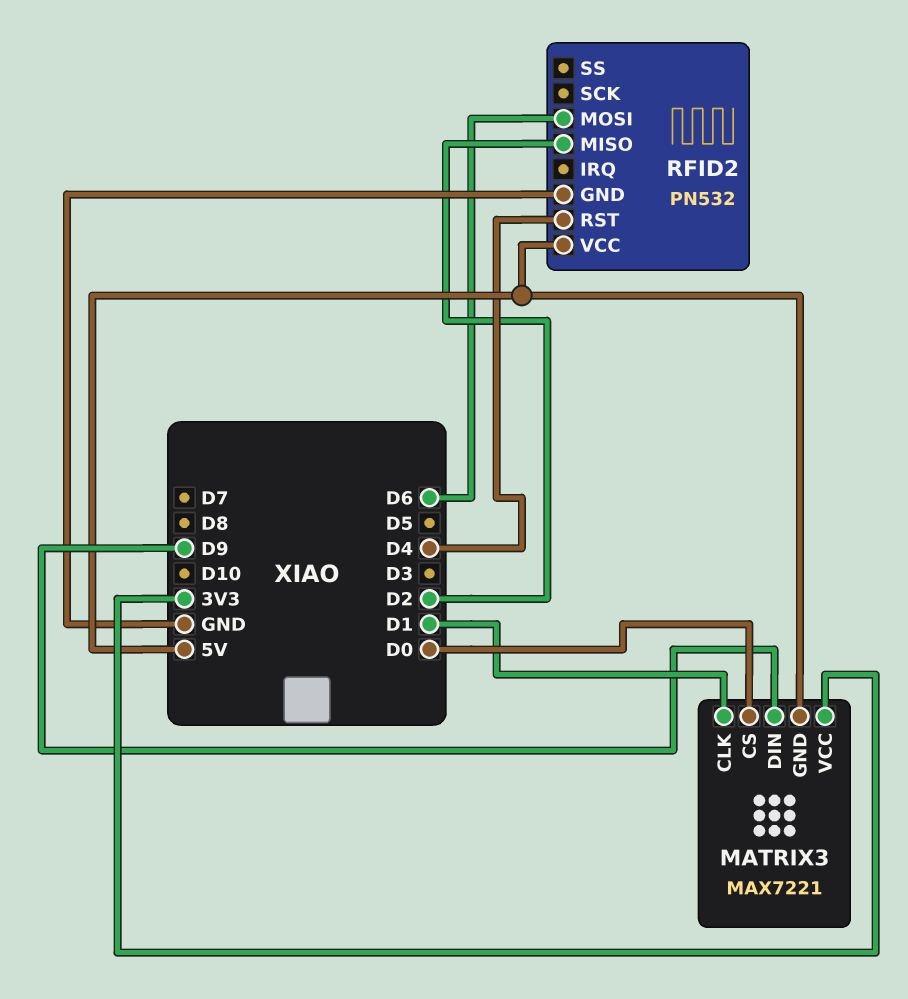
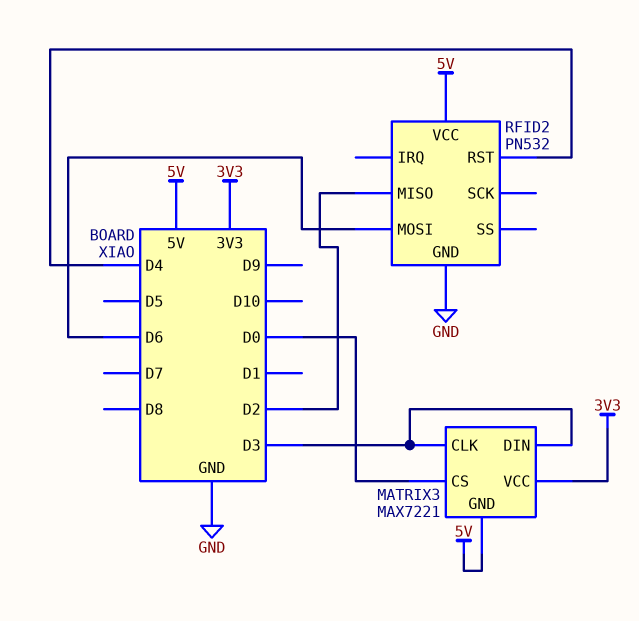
MATRIX3 pin CLK: D1 -> D3
MATRIX3 pin DIN: D9 -> D3

